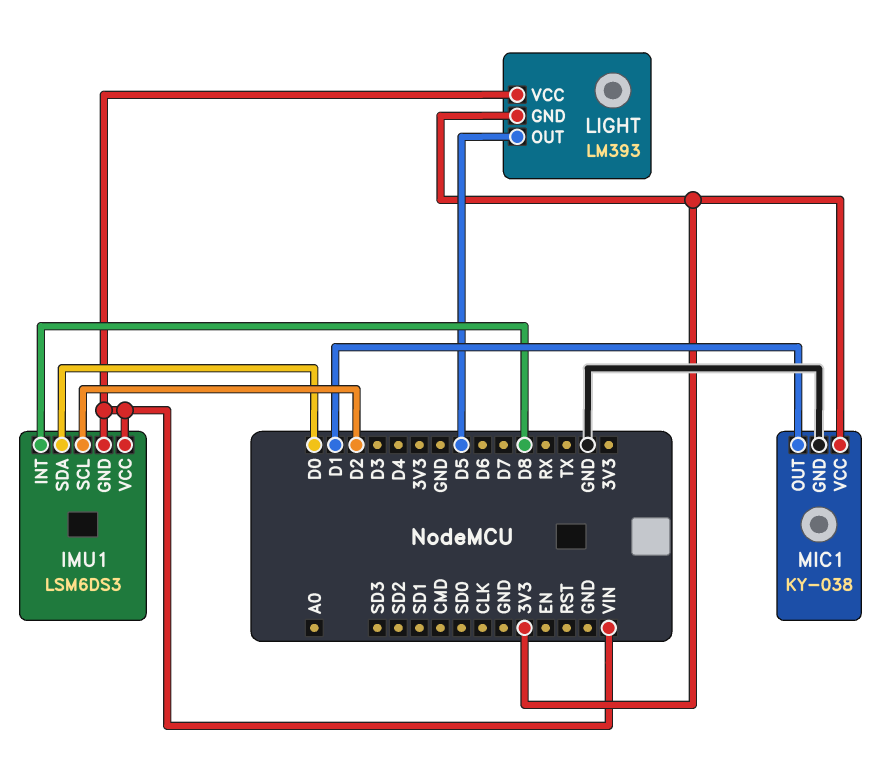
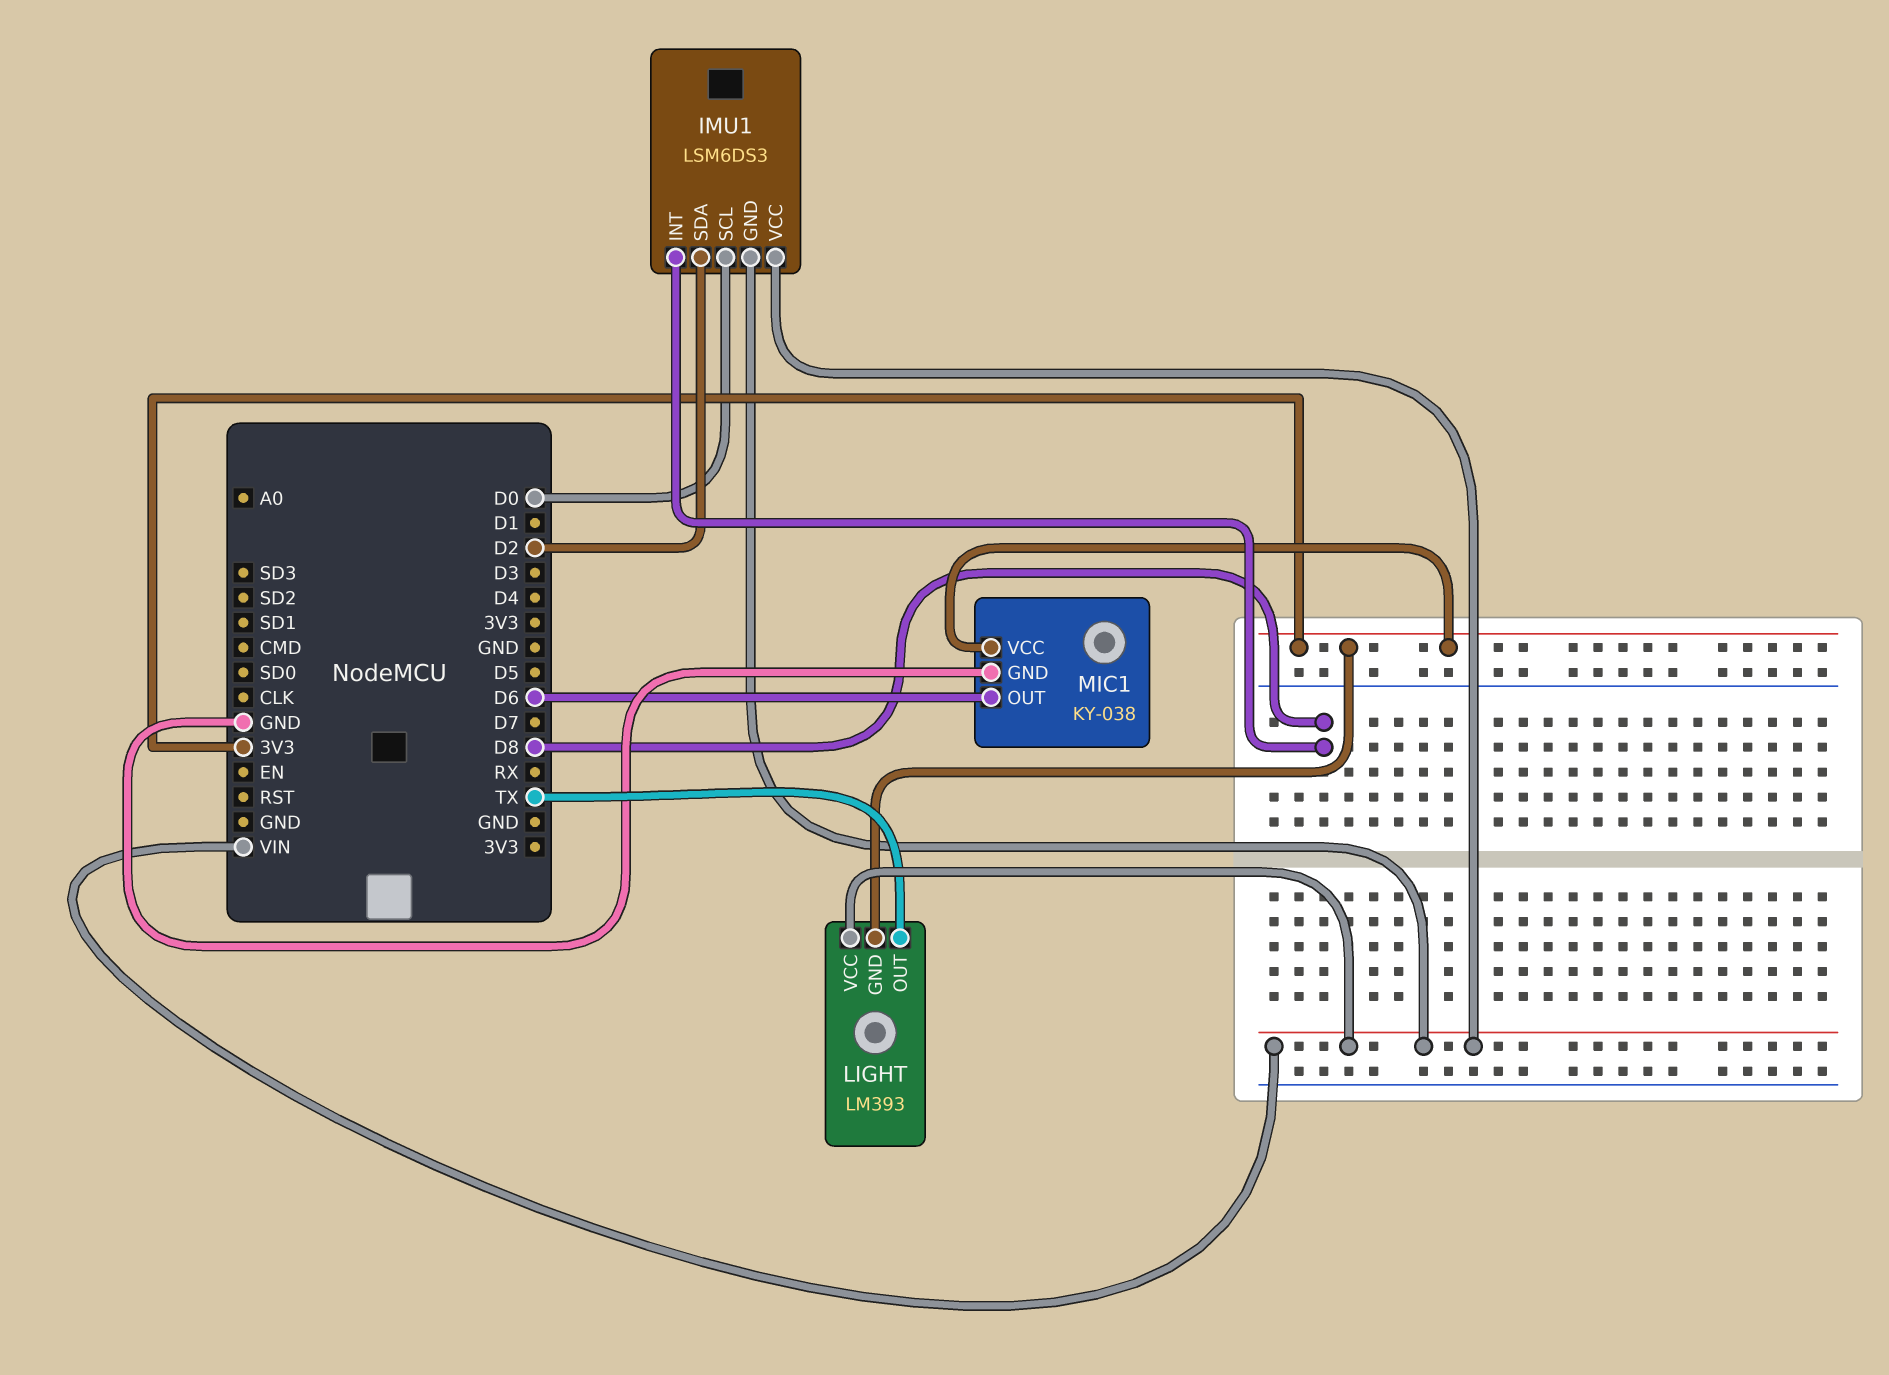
IMU1 pin SCL: D2 -> D0
IMU1 pin SDA: D0 -> D2
LIGHT pin OUT: D5 -> TX
MIC1 pin OUT: D1 -> D6

